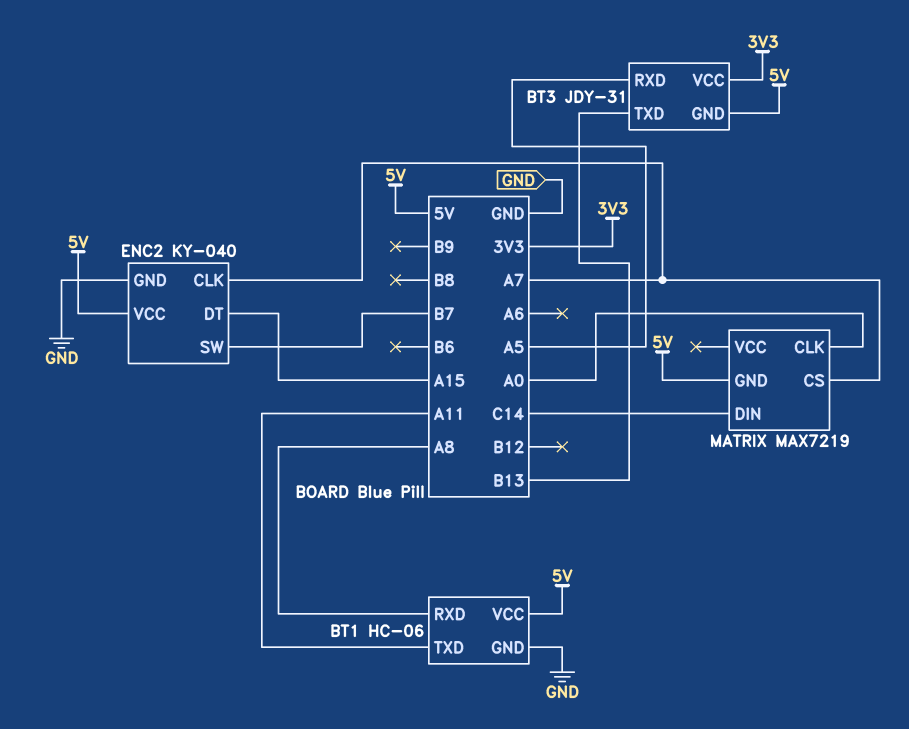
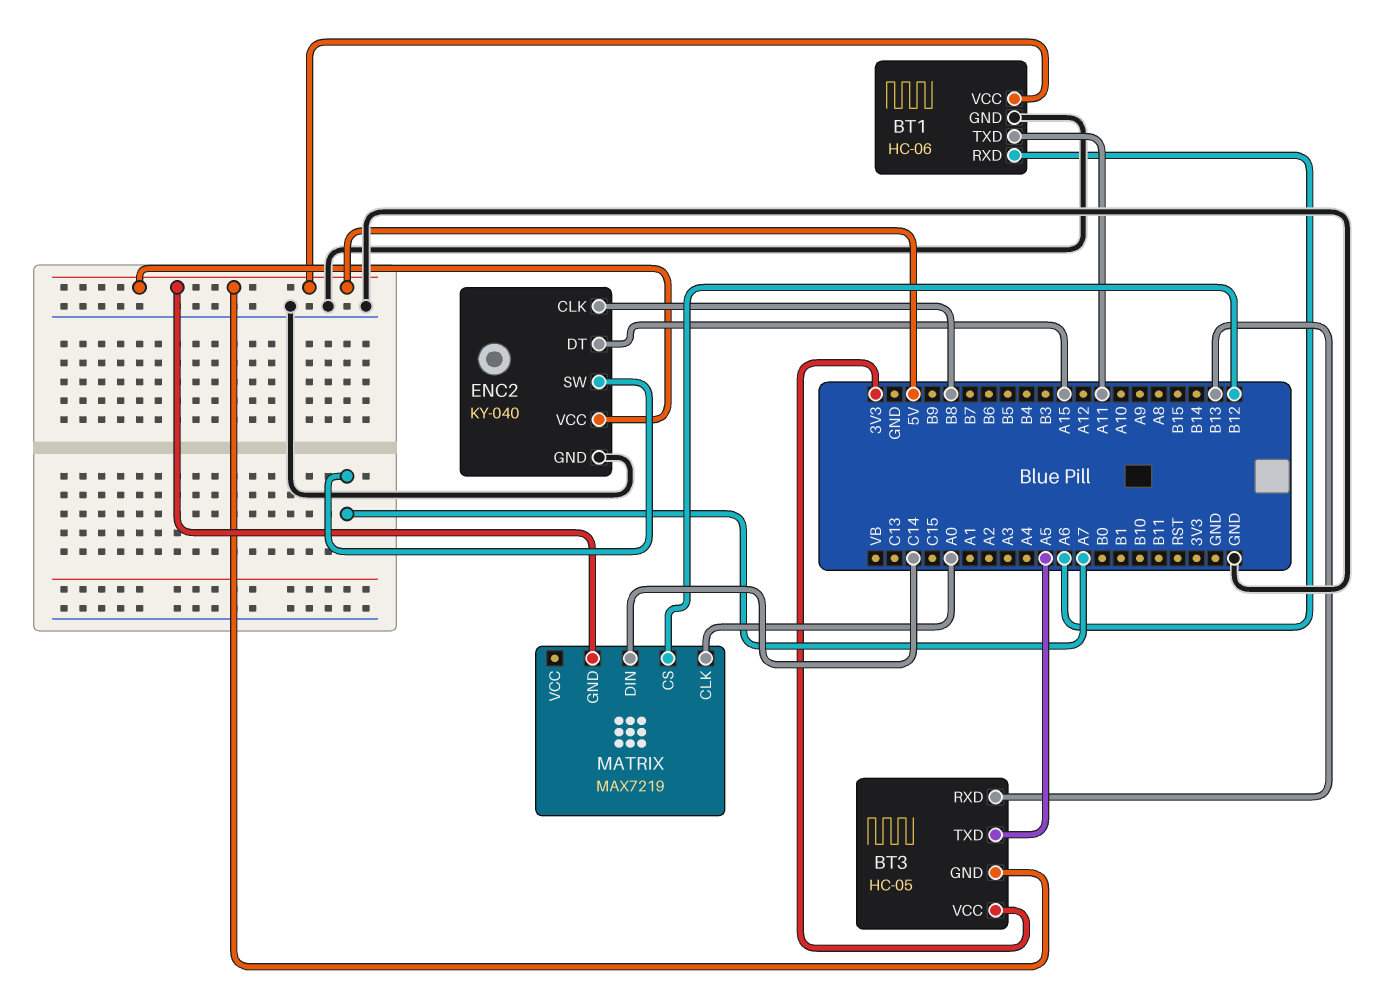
BT1 pin RXD: A8 -> A6
BT3: JDY-31 -> HC-05
BT3 pin RXD: A5 -> B13
BT3 pin TXD: B13 -> A5
ENC2 pin CLK: A7 -> B8
ENC2 pin SW: B7 -> A7
MATRIX pin CS: A7 -> B12

